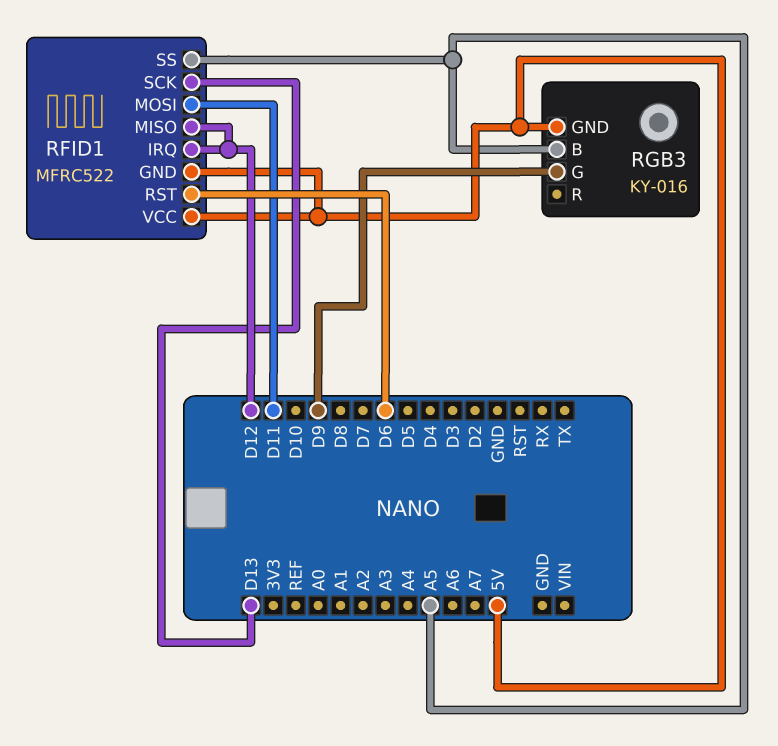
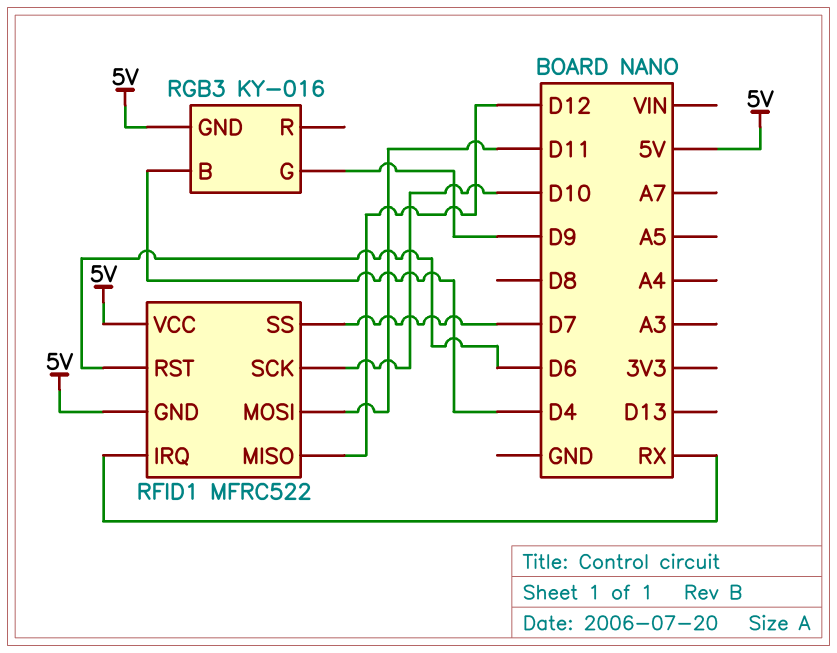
RFID1 pin IRQ: D12 -> RX
RFID1 pin SCK: D13 -> D10
RFID1 pin SS: A5 -> D7
RGB3 pin B: A5 -> D4

